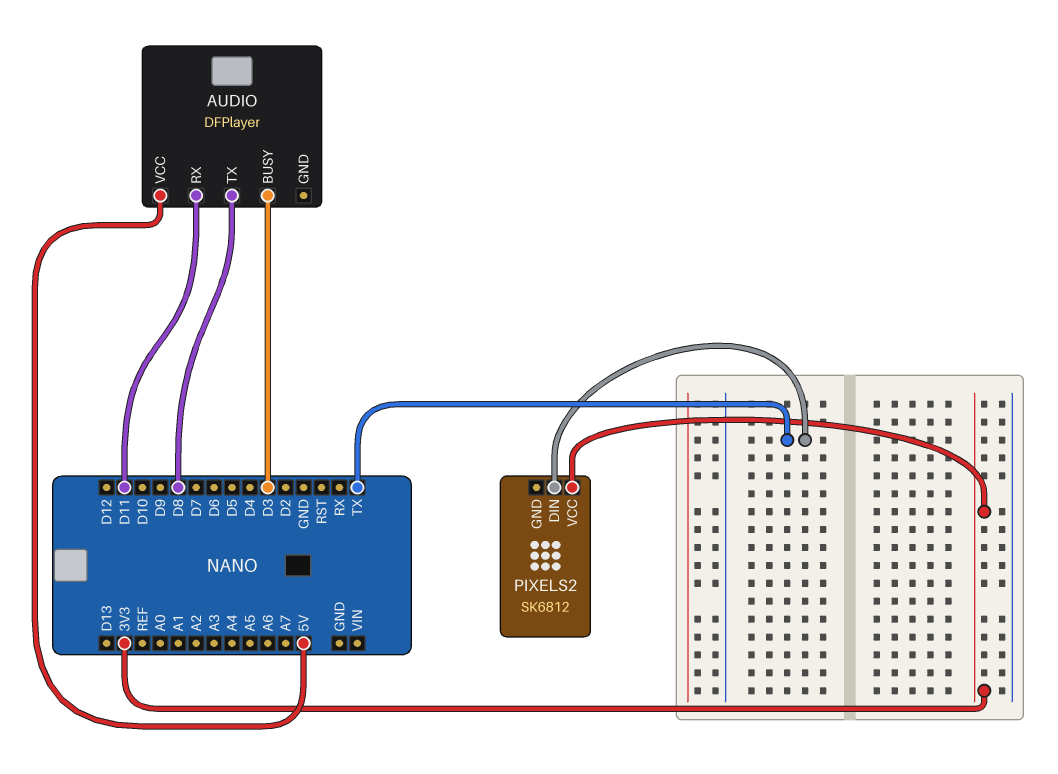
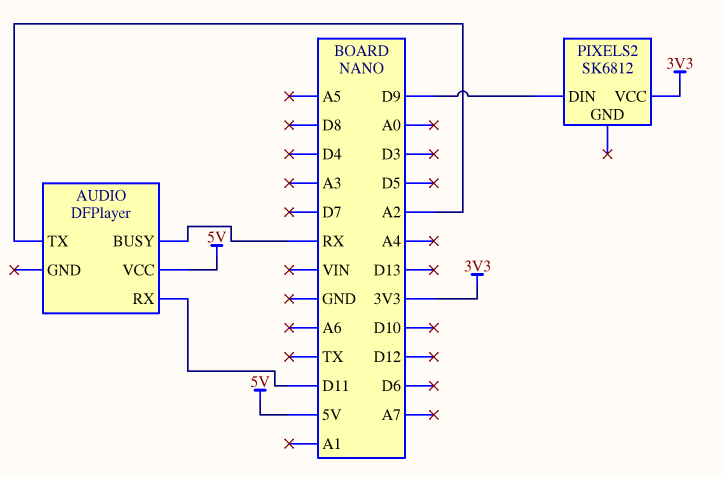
AUDIO pin BUSY: D3 -> RX
AUDIO pin TX: D8 -> A2
PIXELS2 pin DIN: TX -> D9

